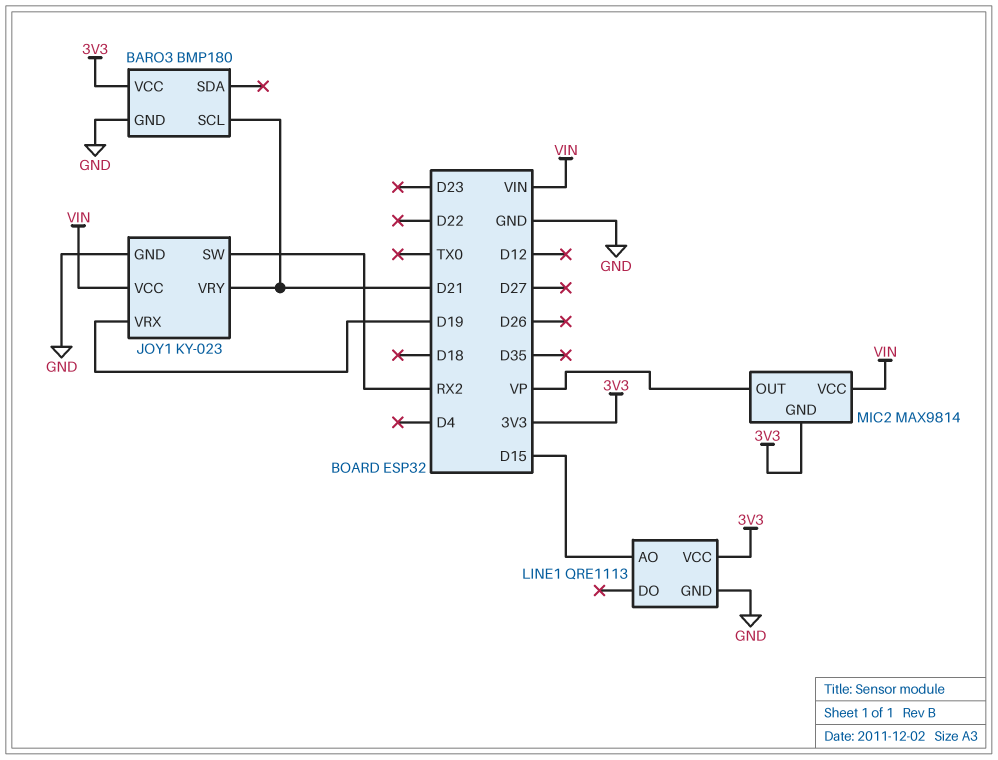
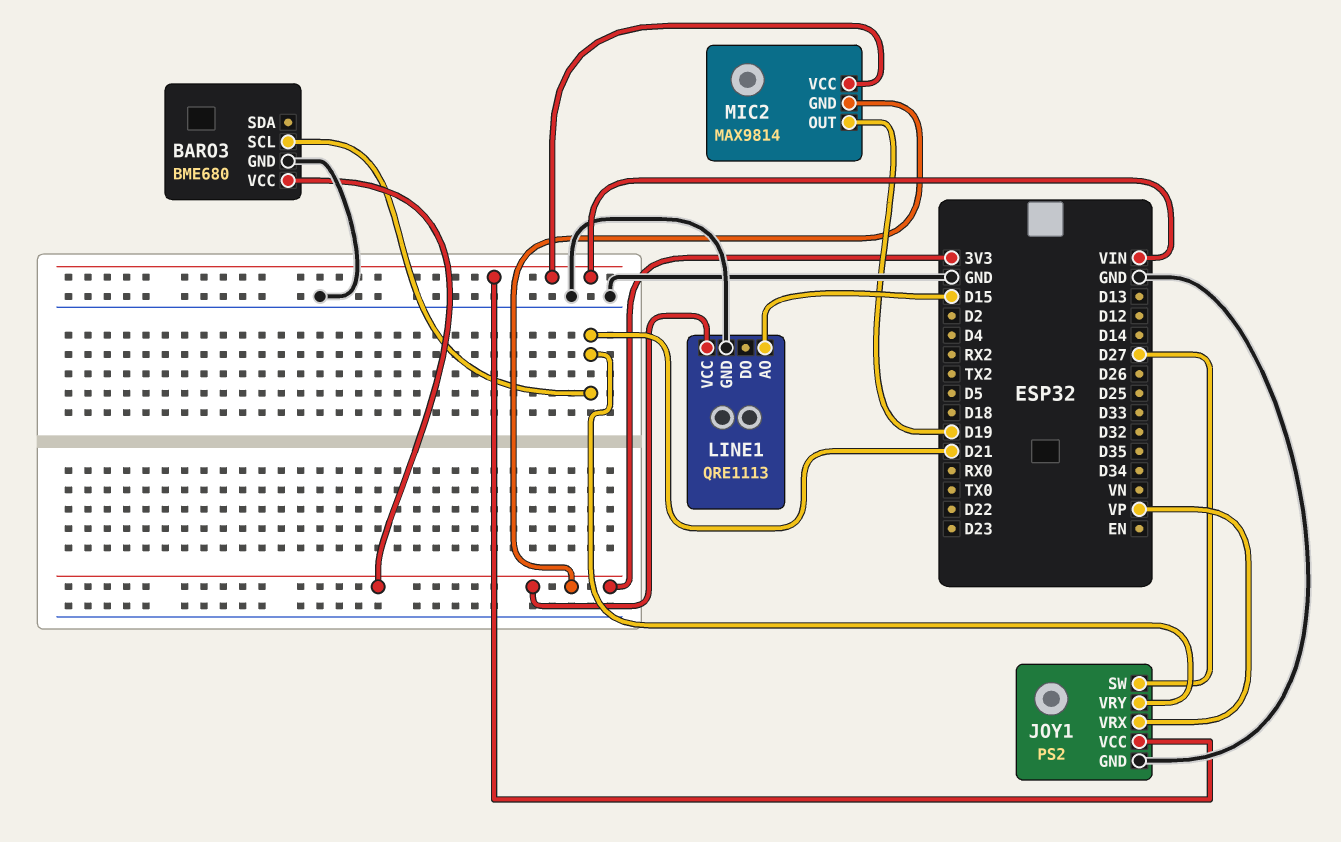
BARO3: BMP180 -> BME680
JOY1: KY-023 -> PS2
JOY1 pin SW: RX2 -> D27
JOY1 pin VRX: D19 -> VP
MIC2 pin OUT: VP -> D19

